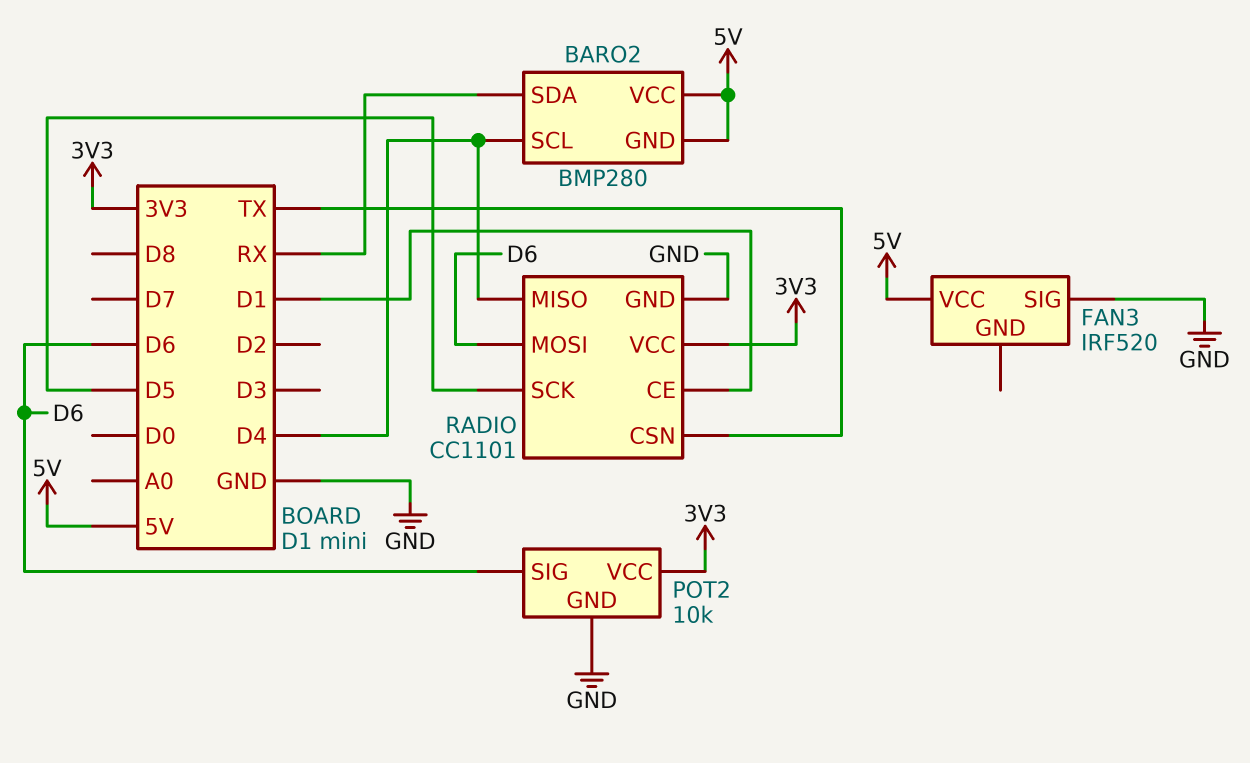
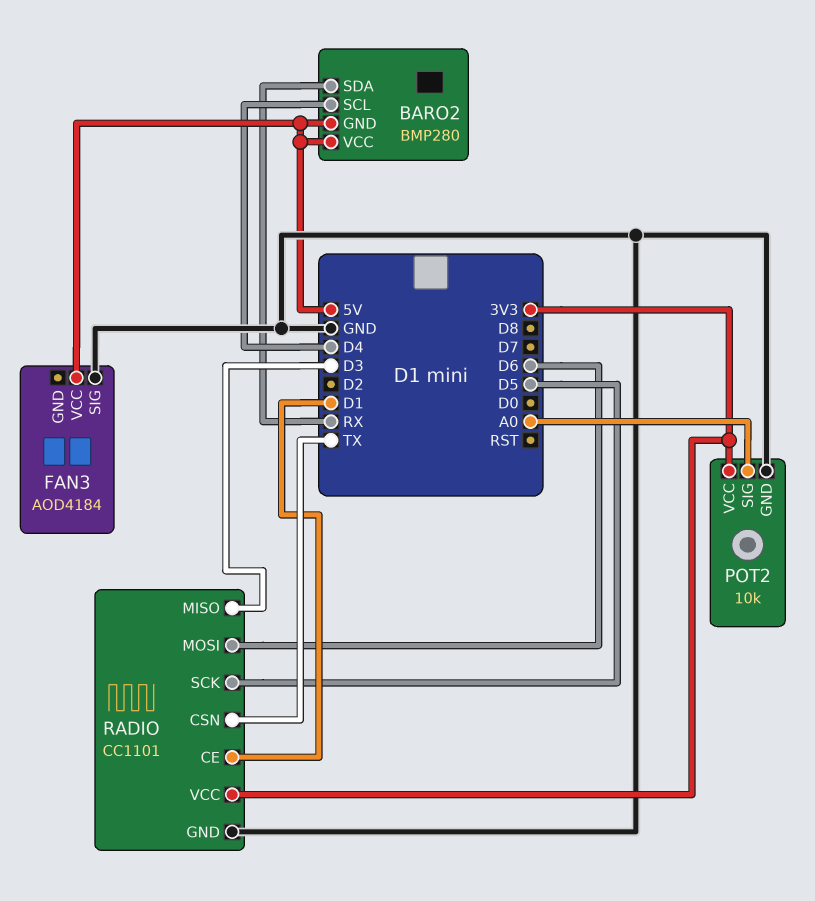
FAN3: IRF520 -> AOD4184
POT2 pin SIG: D6 -> A0
RADIO pin MISO: D4 -> D3

